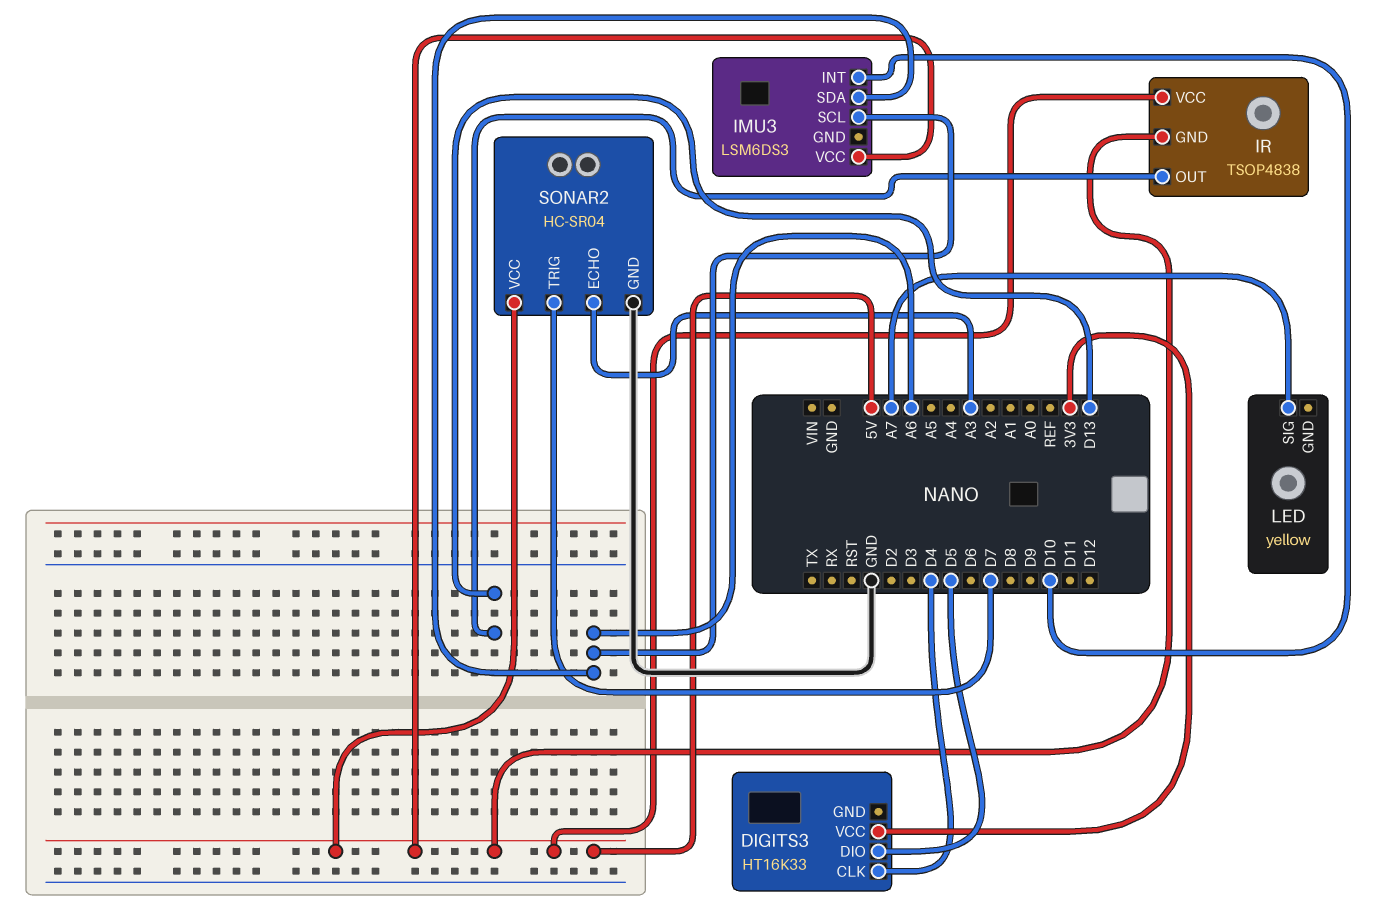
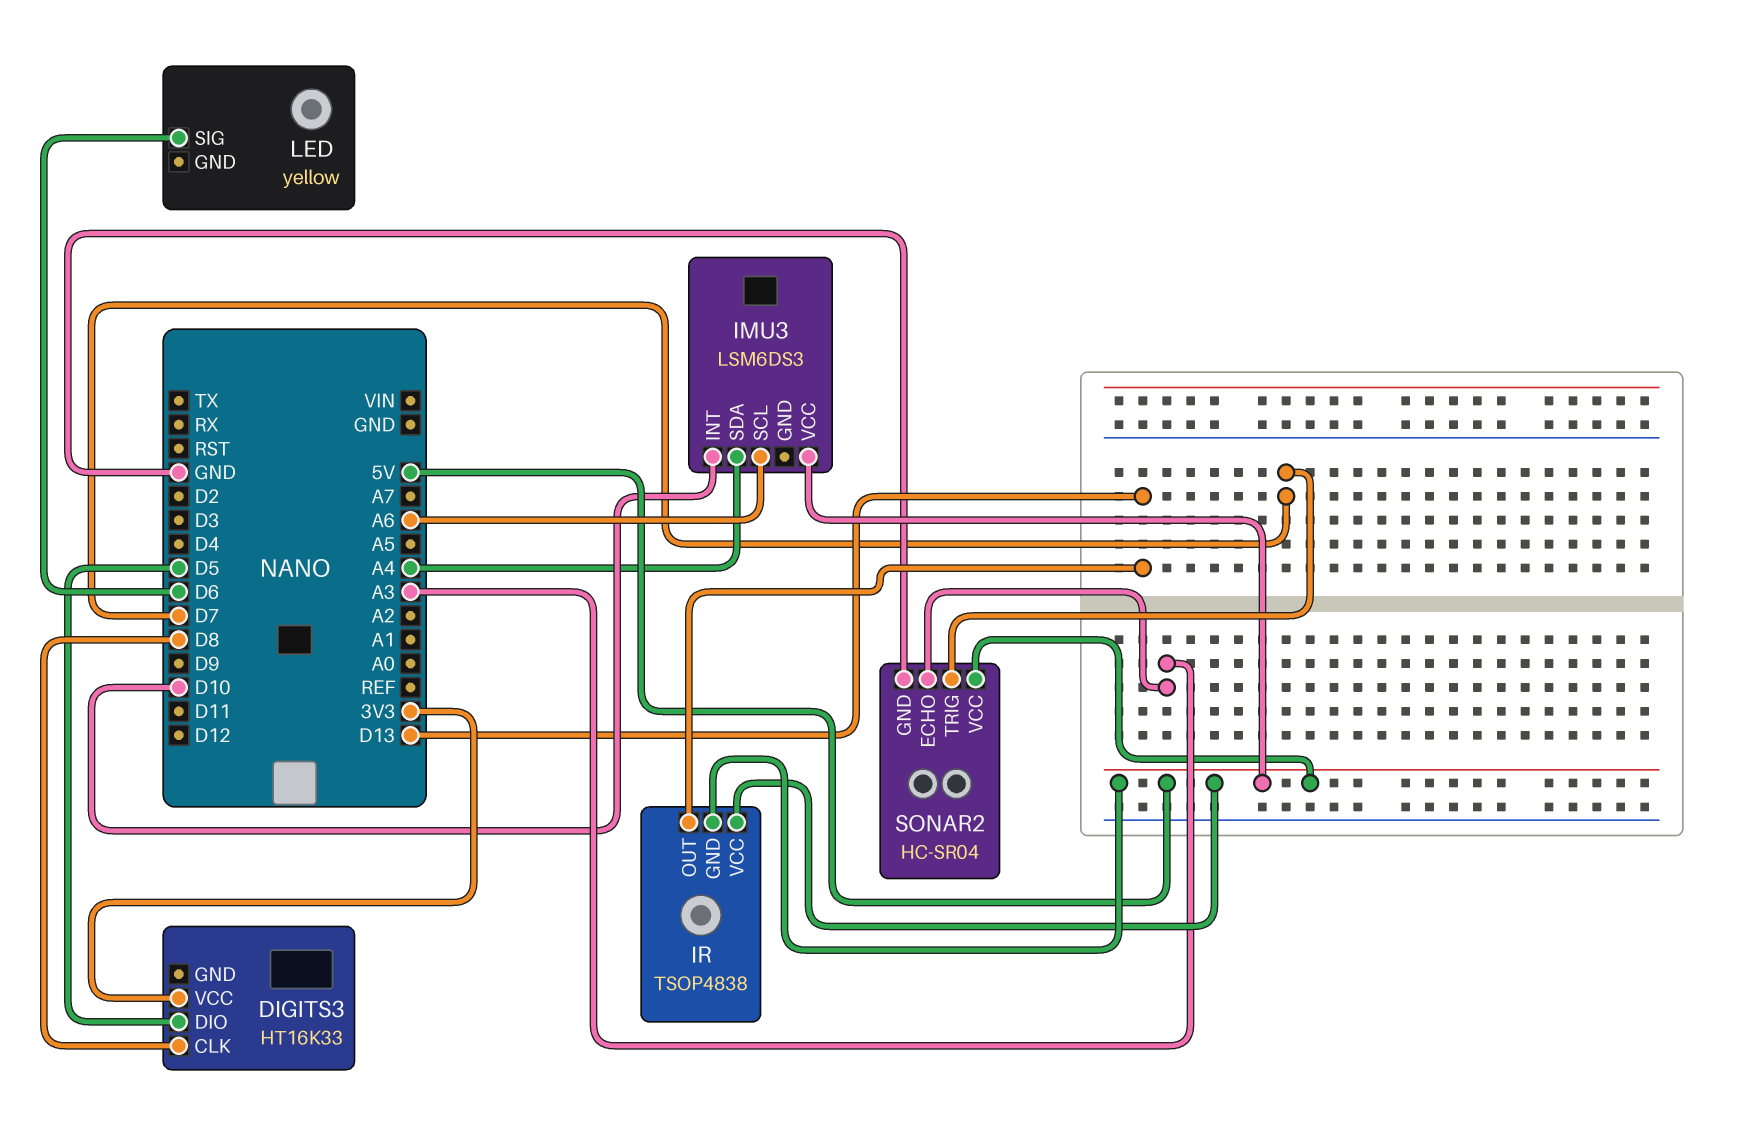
DIGITS3 pin CLK: D4 -> D8
IMU3 pin SDA: A6 -> A4
LED pin SIG: A7 -> D6

